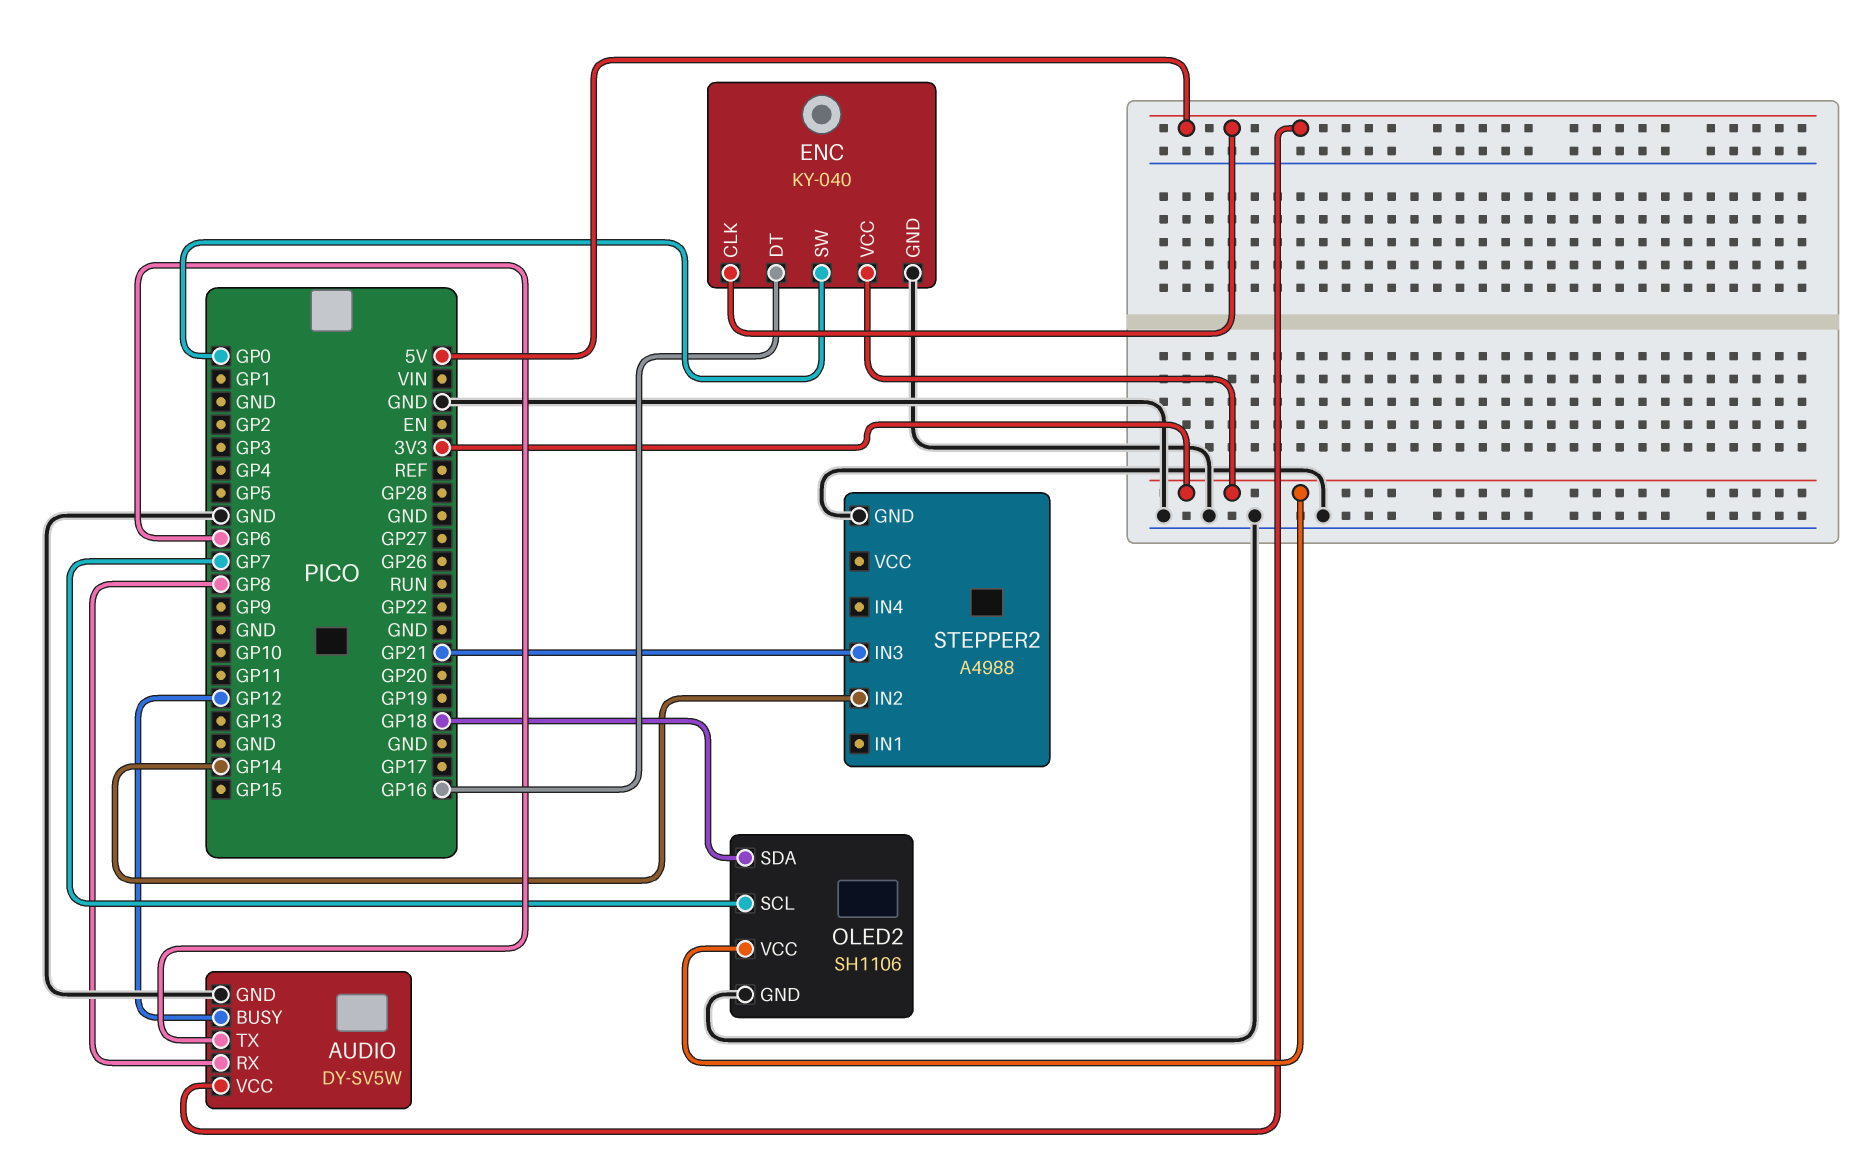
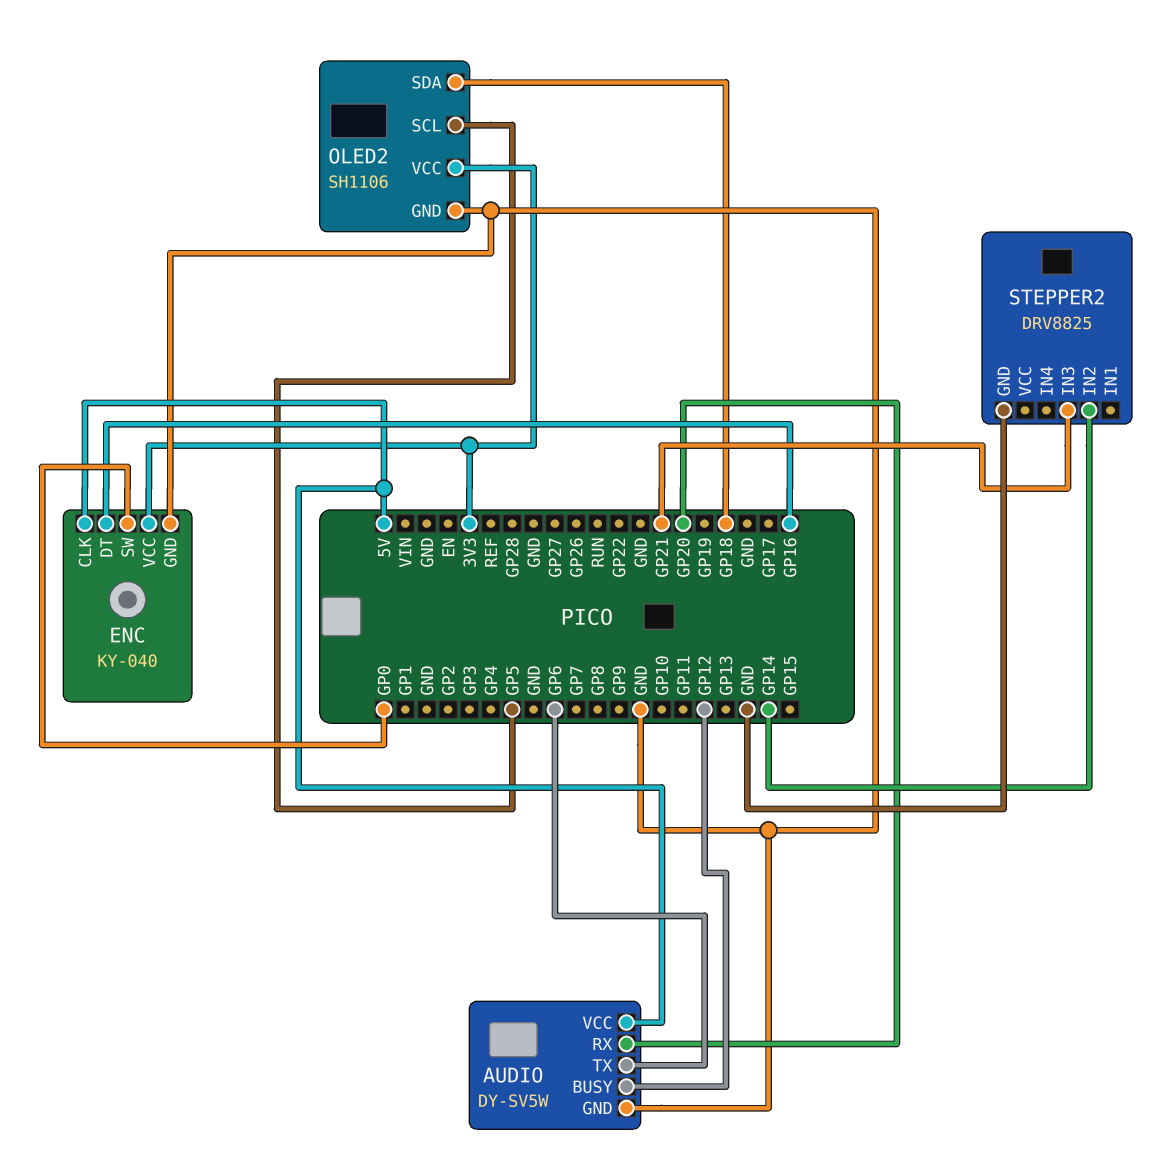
AUDIO pin RX: GP8 -> GP20
OLED2 pin SCL: GP7 -> GP5
STEPPER2: A4988 -> DRV8825

